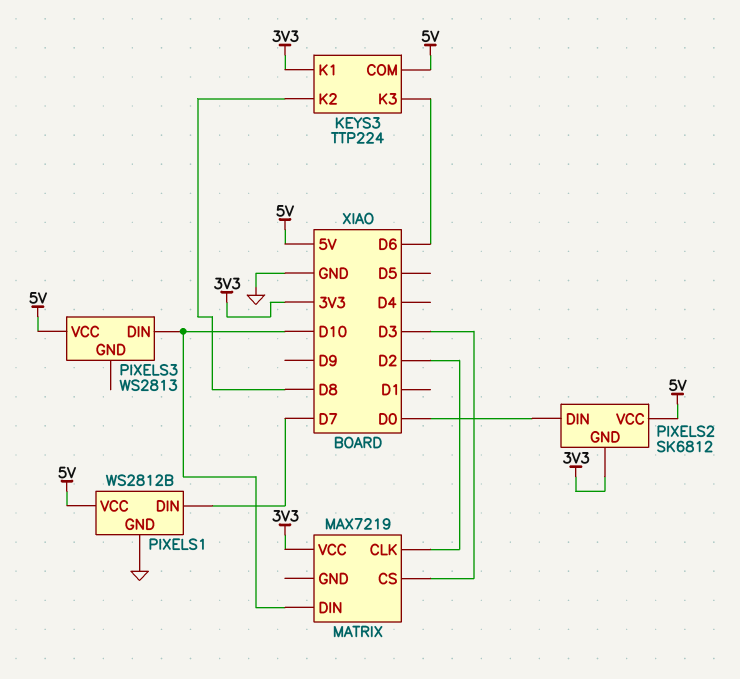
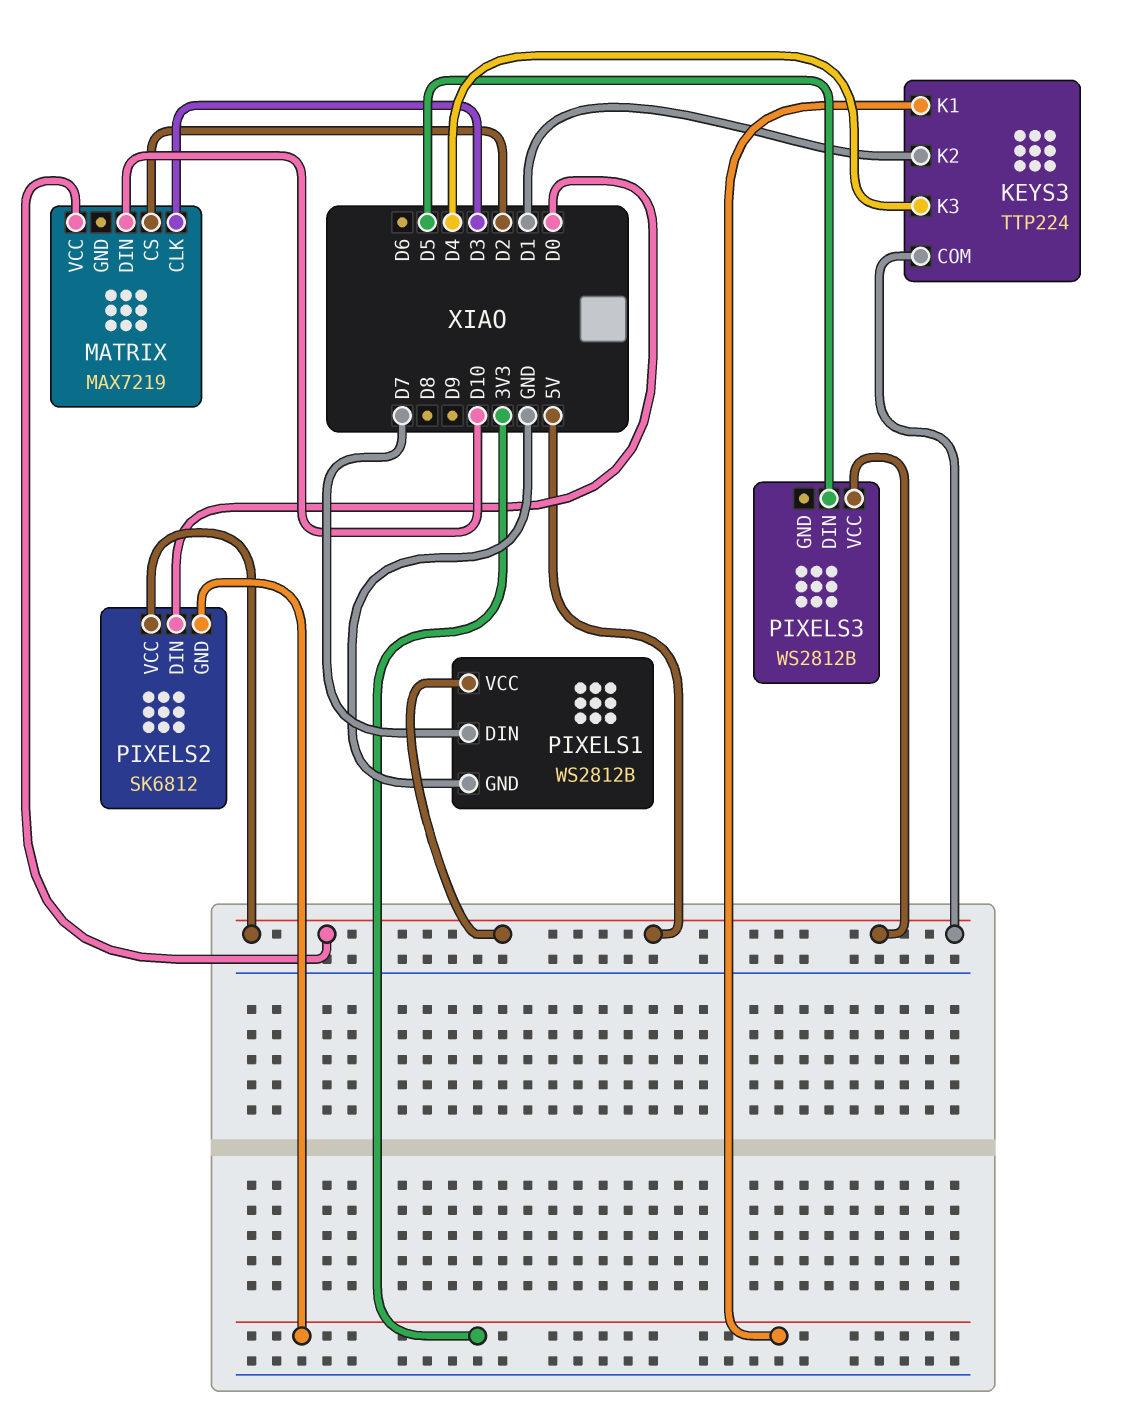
KEYS3 pin K2: D8 -> D1
KEYS3 pin K3: D6 -> D4
MATRIX pin CLK: D2 -> D3
MATRIX pin CS: D3 -> D2
MATRIX pin VCC: 3V3 -> 5V
PIXELS3: WS2813 -> WS2812B
PIXELS3 pin DIN: D10 -> D5

